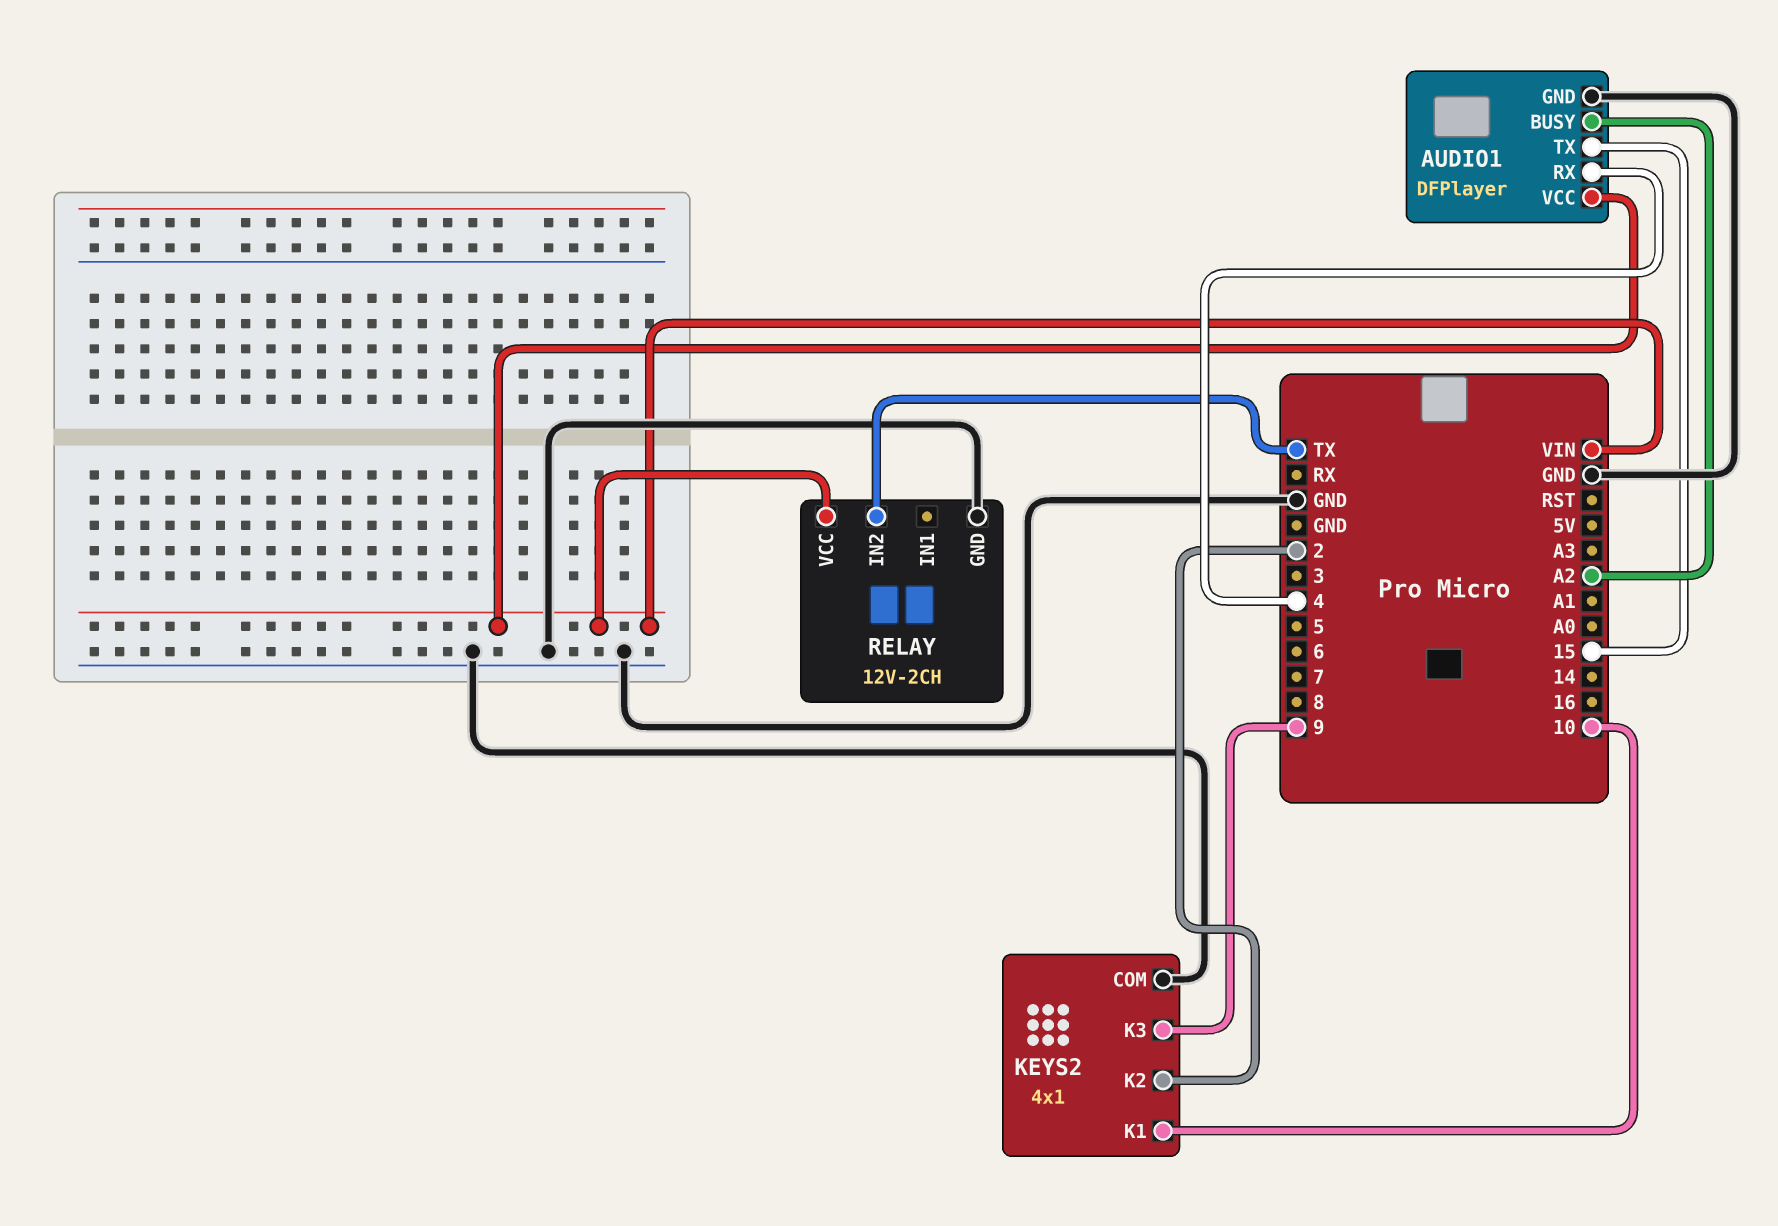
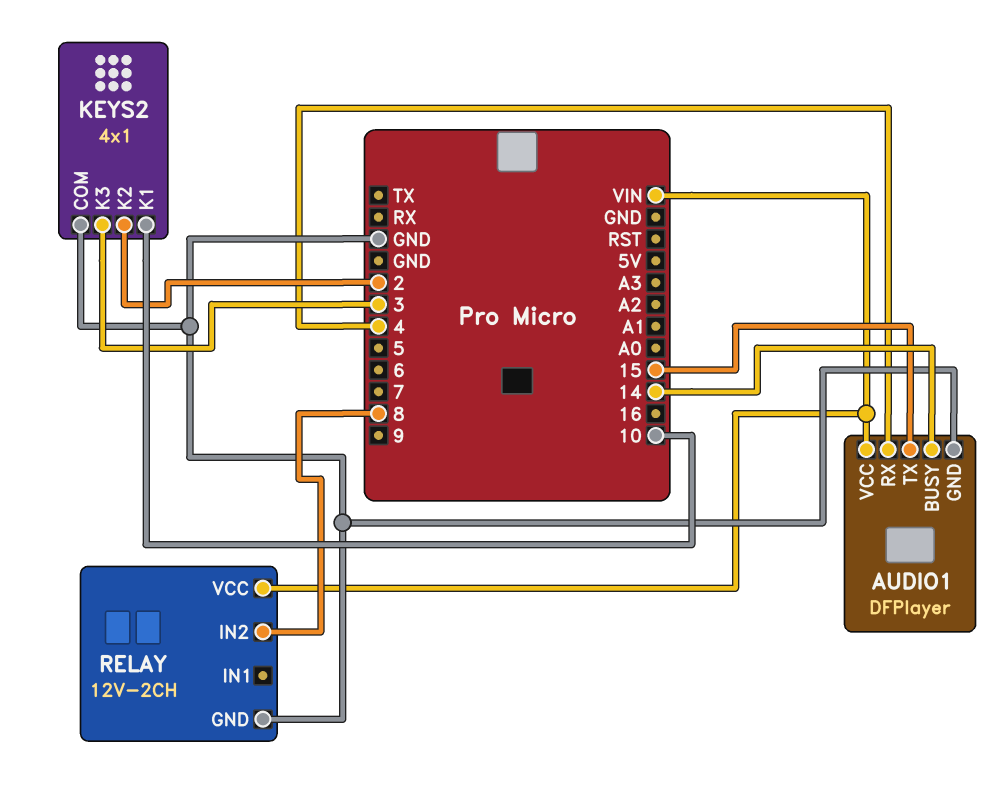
AUDIO1 pin BUSY: A2 -> 14
KEYS2 pin K3: 9 -> 3
RELAY pin IN2: TX -> 8

